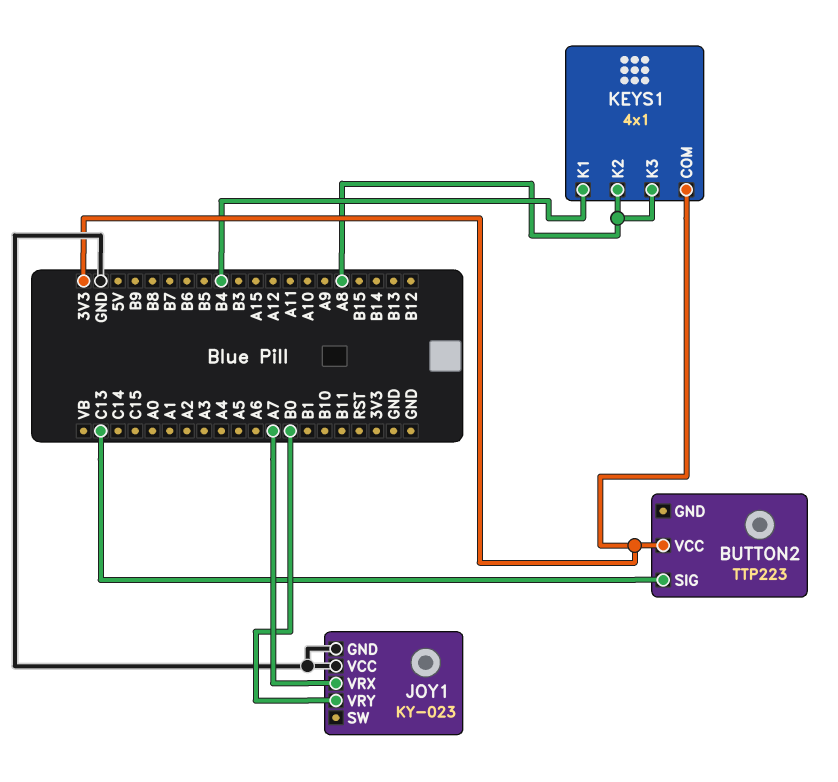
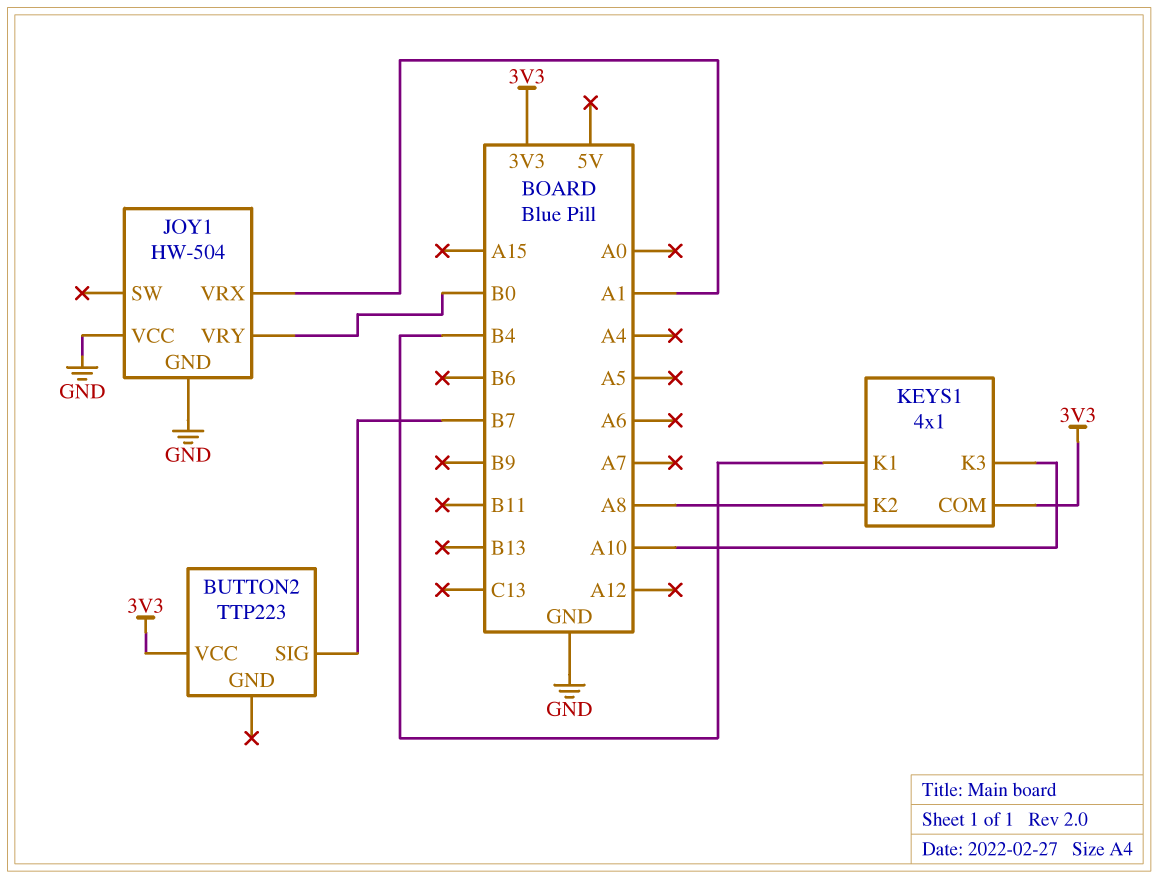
BUTTON2 pin SIG: C13 -> B7
JOY1: KY-023 -> HW-504
JOY1 pin VRX: A7 -> A1
KEYS1 pin K3: A8 -> A10

